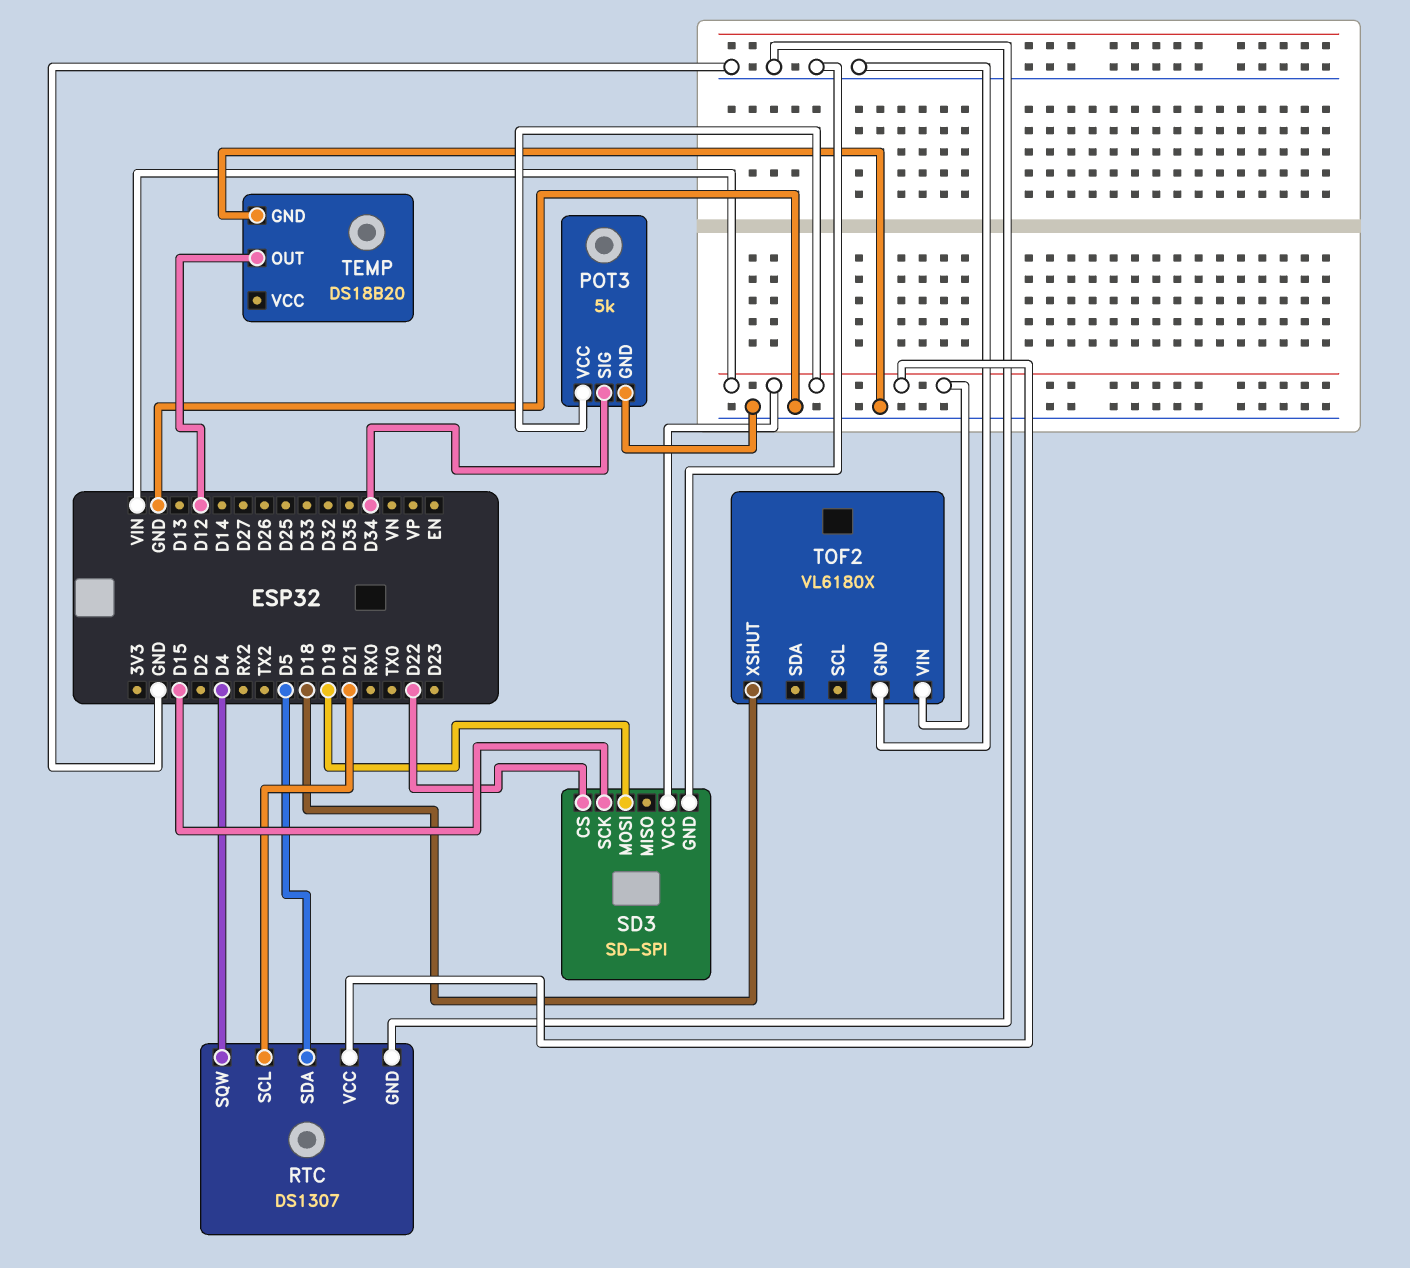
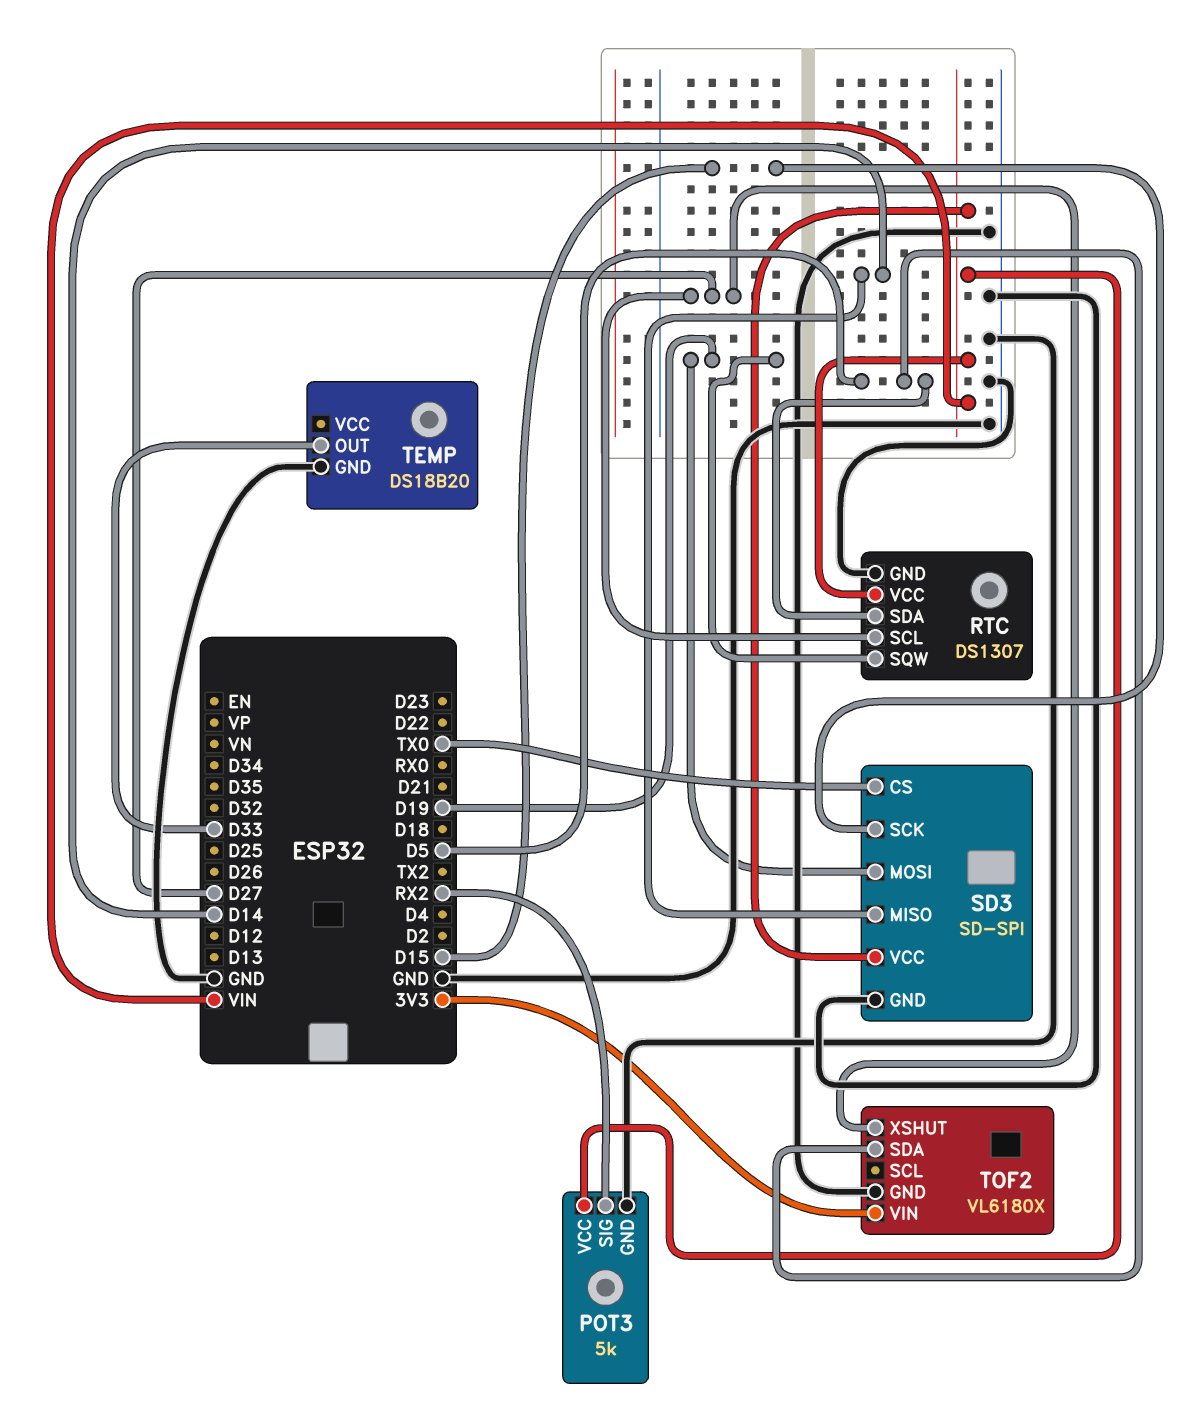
POT3 pin SIG: D34 -> RX2
RTC pin SCL: D21 -> D27
RTC pin SQW: D4 -> D19
SD3 pin CS: D22 -> TX0
SD3 pin MISO: none -> D14
TEMP pin OUT: D12 -> D33
TOF2 pin SDA: none -> D5
TOF2 pin VIN: VIN -> 3V3
TOF2 pin XSHUT: D18 -> D27

